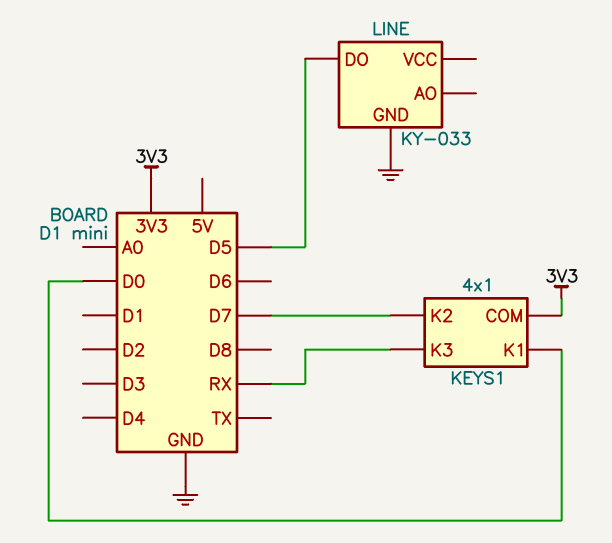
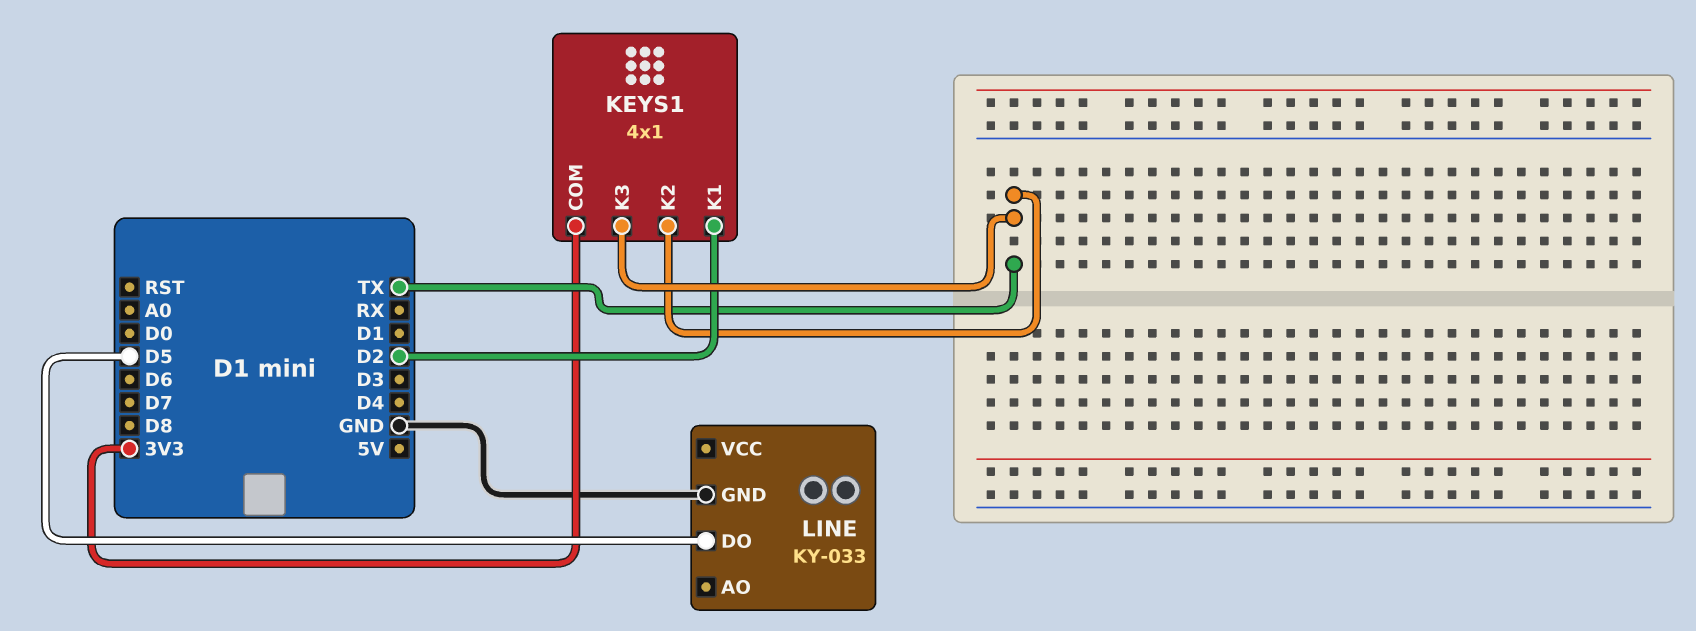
KEYS1 pin K1: D0 -> D2
KEYS1 pin K2: D7 -> TX
KEYS1 pin K3: RX -> TX

